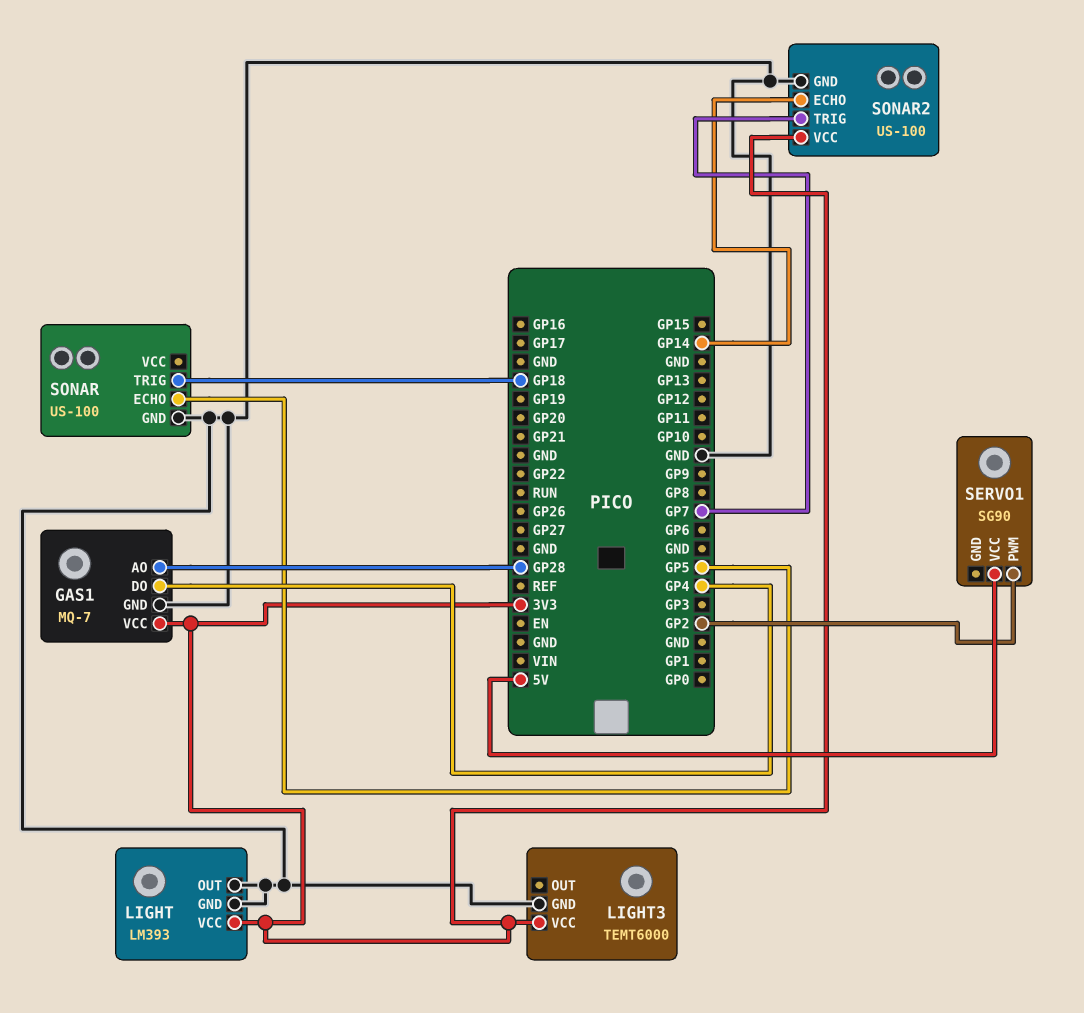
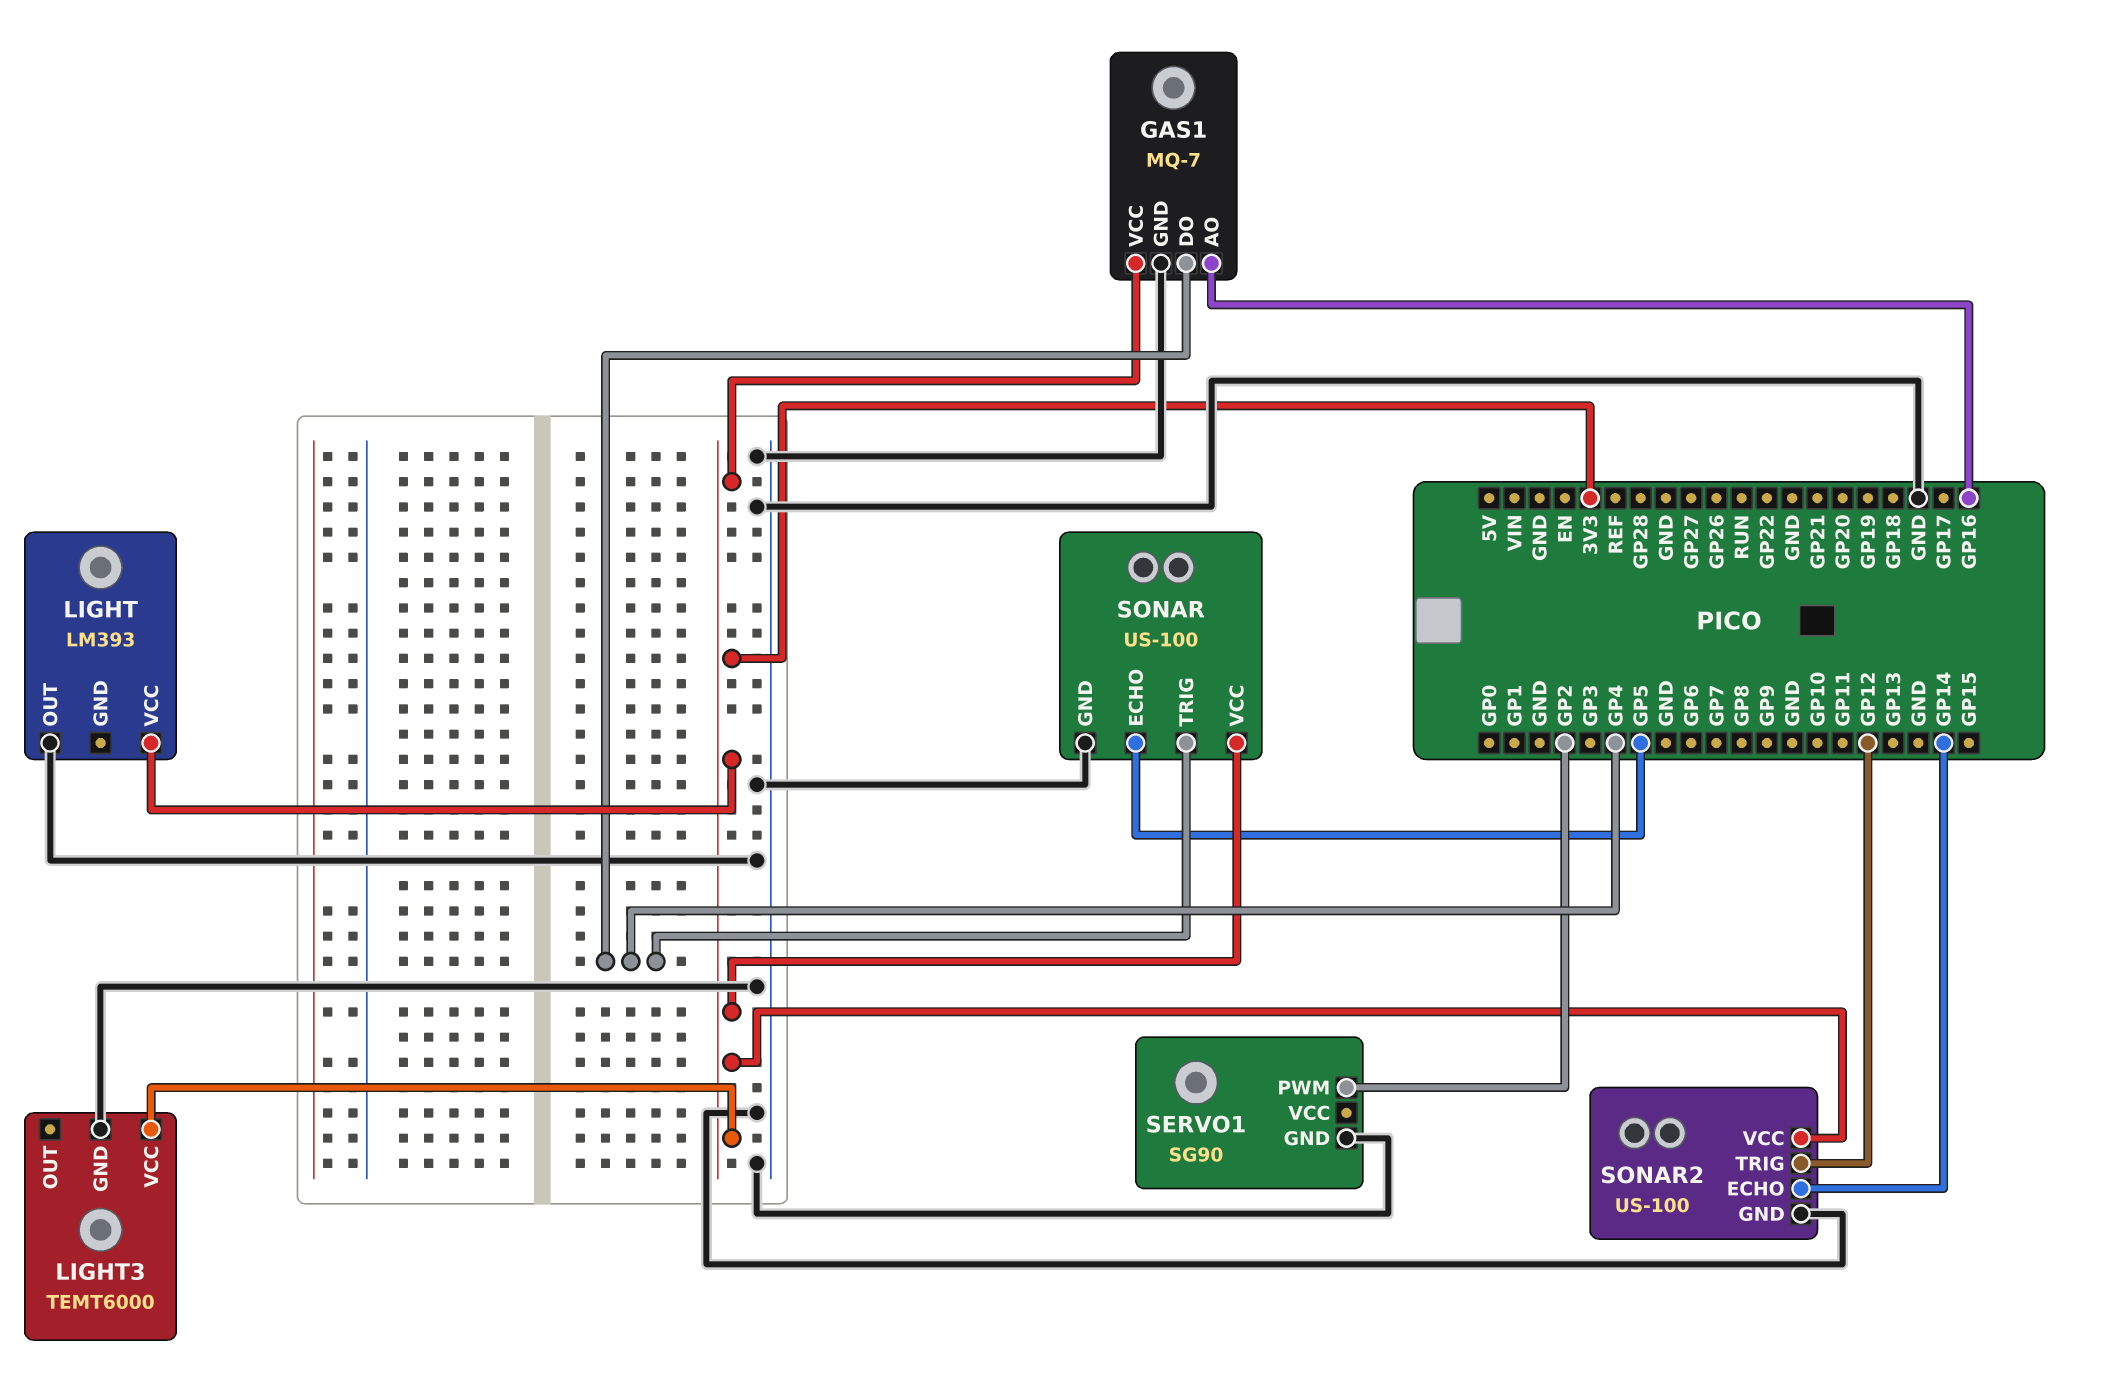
GAS1 pin AO: GP28 -> GP16
LIGHT pin GND: GND -> none
SERVO1 pin GND: none -> GND
SERVO1 pin VCC: 5V -> none
SONAR pin TRIG: GP18 -> GP4
SONAR pin VCC: none -> 3V3
SONAR2 pin TRIG: GP7 -> GP12

